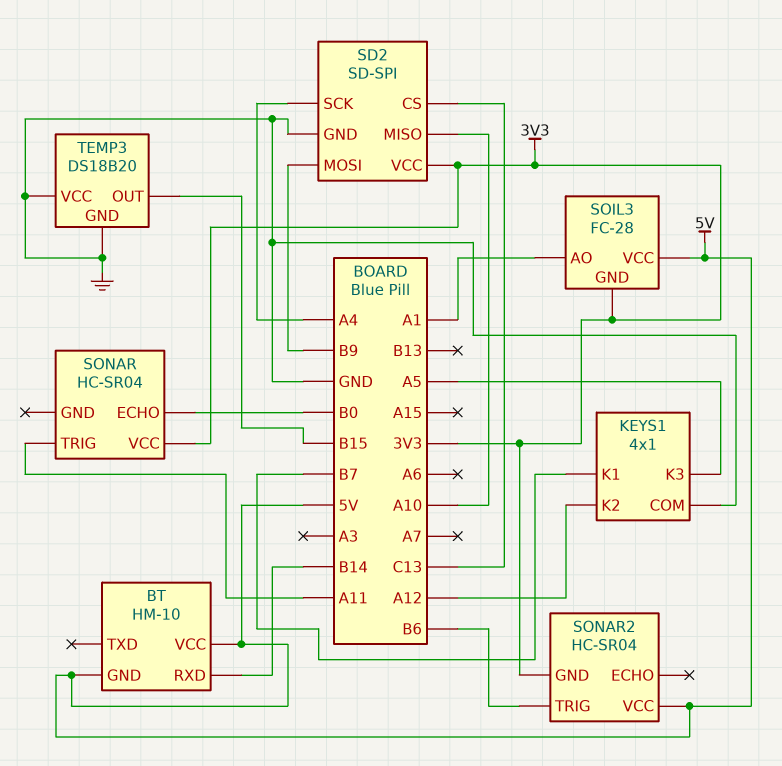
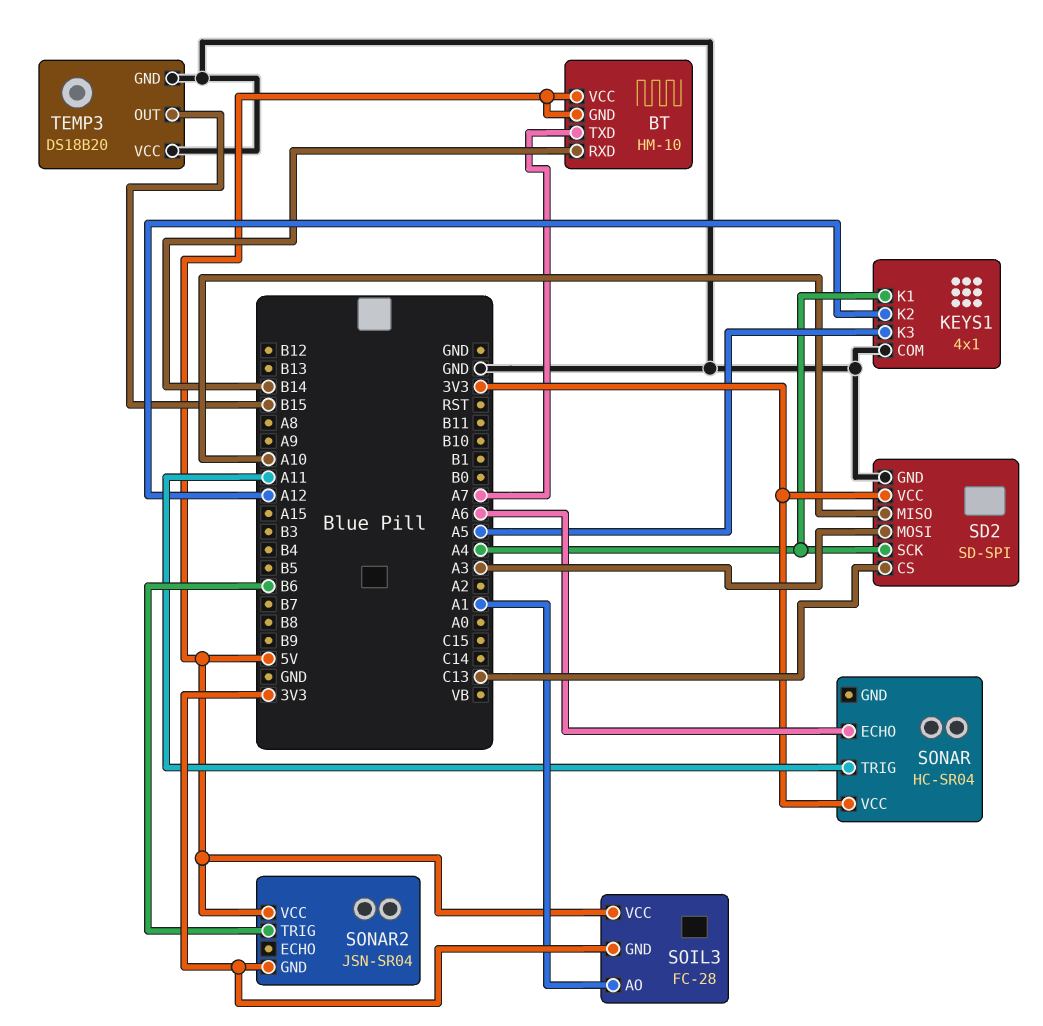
BT pin TXD: none -> A7
KEYS1 pin K1: B7 -> A4
SD2 pin MOSI: B9 -> A3
SONAR pin ECHO: B0 -> A6
SONAR2: HC-SR04 -> JSN-SR04

